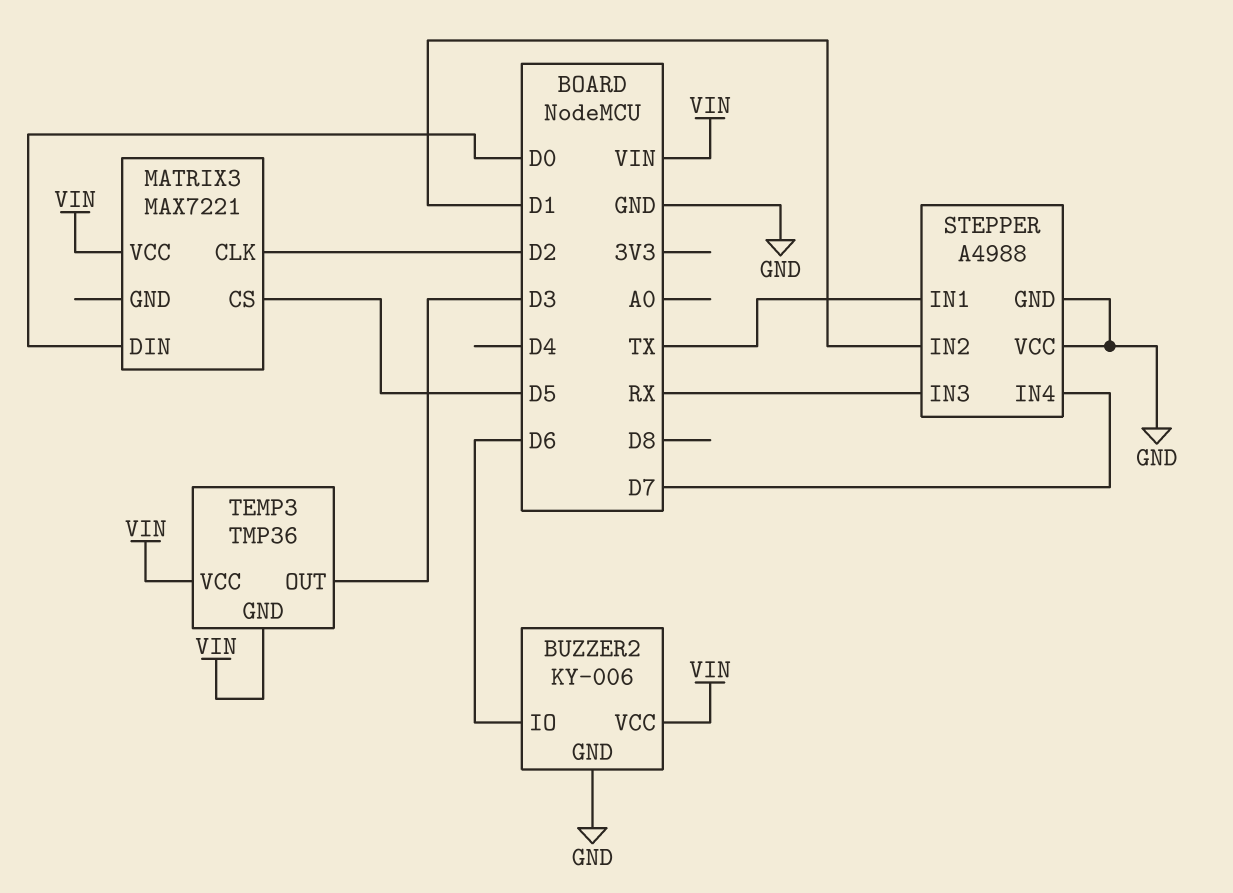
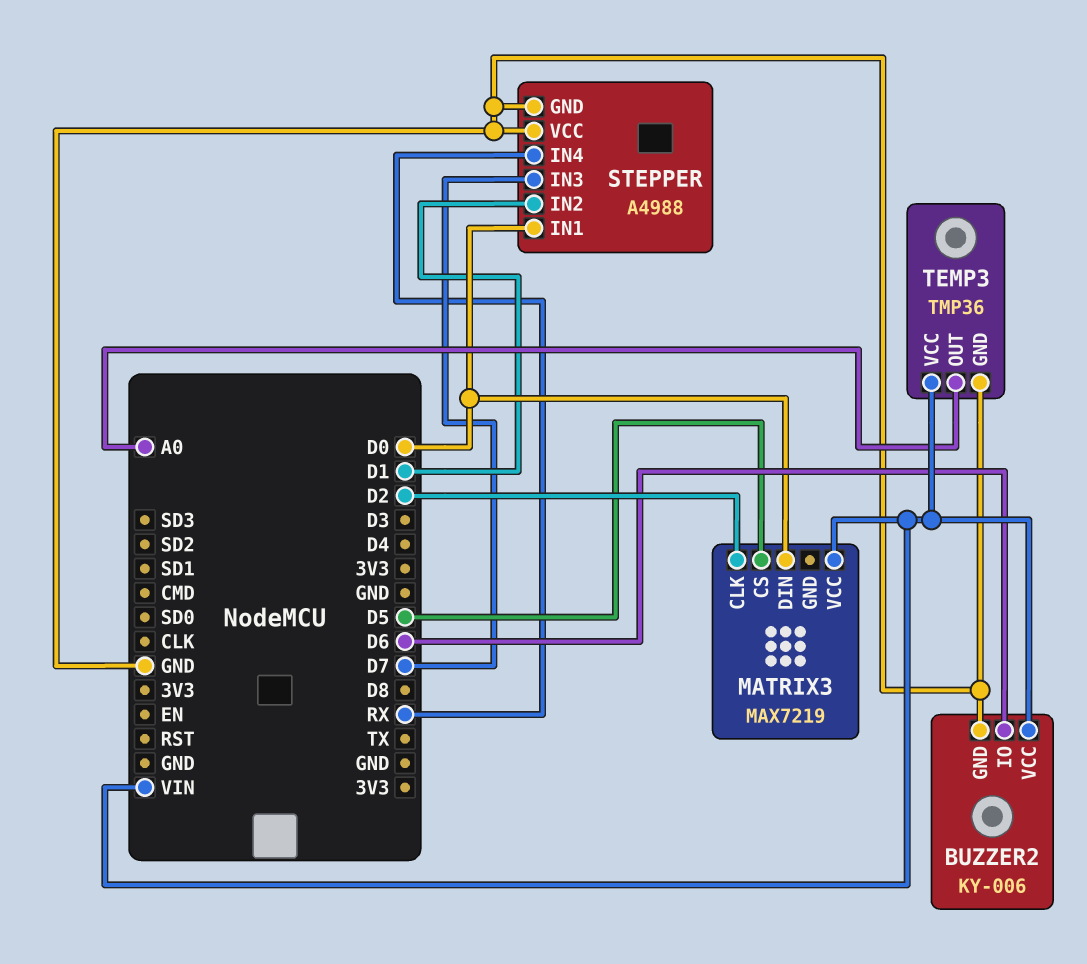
MATRIX3: MAX7221 -> MAX7219
STEPPER pin IN1: TX -> D0
STEPPER pin IN3: RX -> D7
STEPPER pin IN4: D7 -> RX
TEMP3 pin GND: VIN -> GND
TEMP3 pin OUT: D3 -> A0

